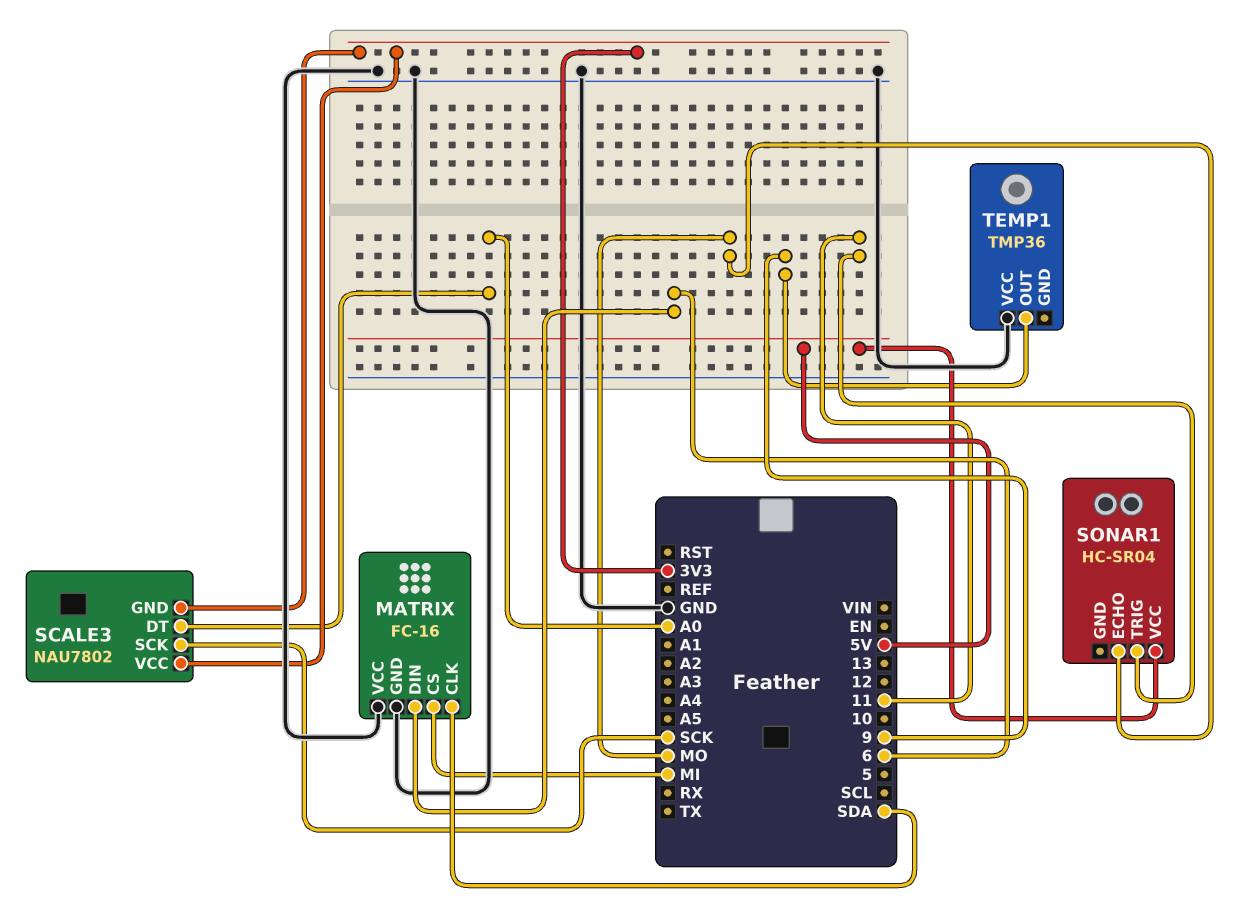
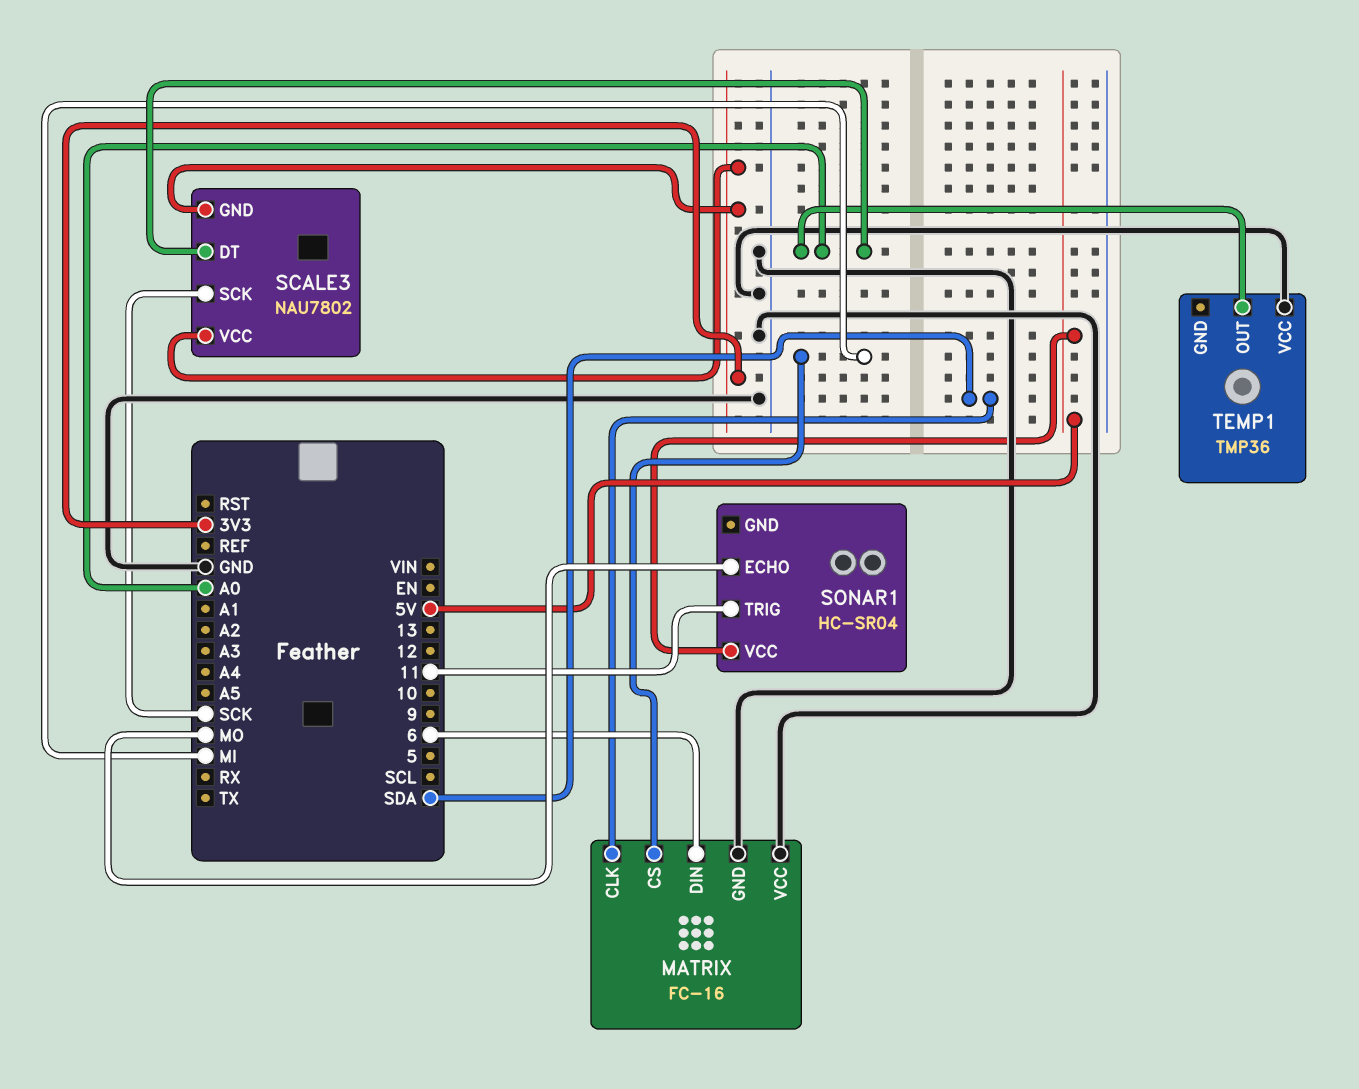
TEMP1 pin OUT: 9 -> A0

